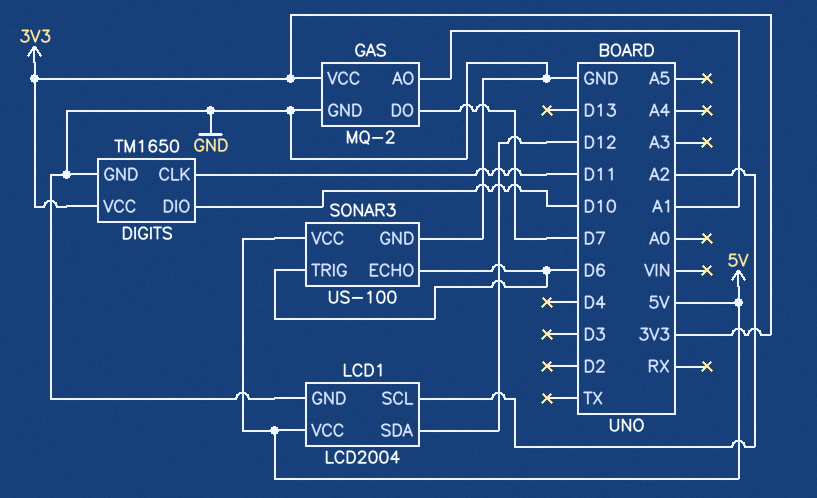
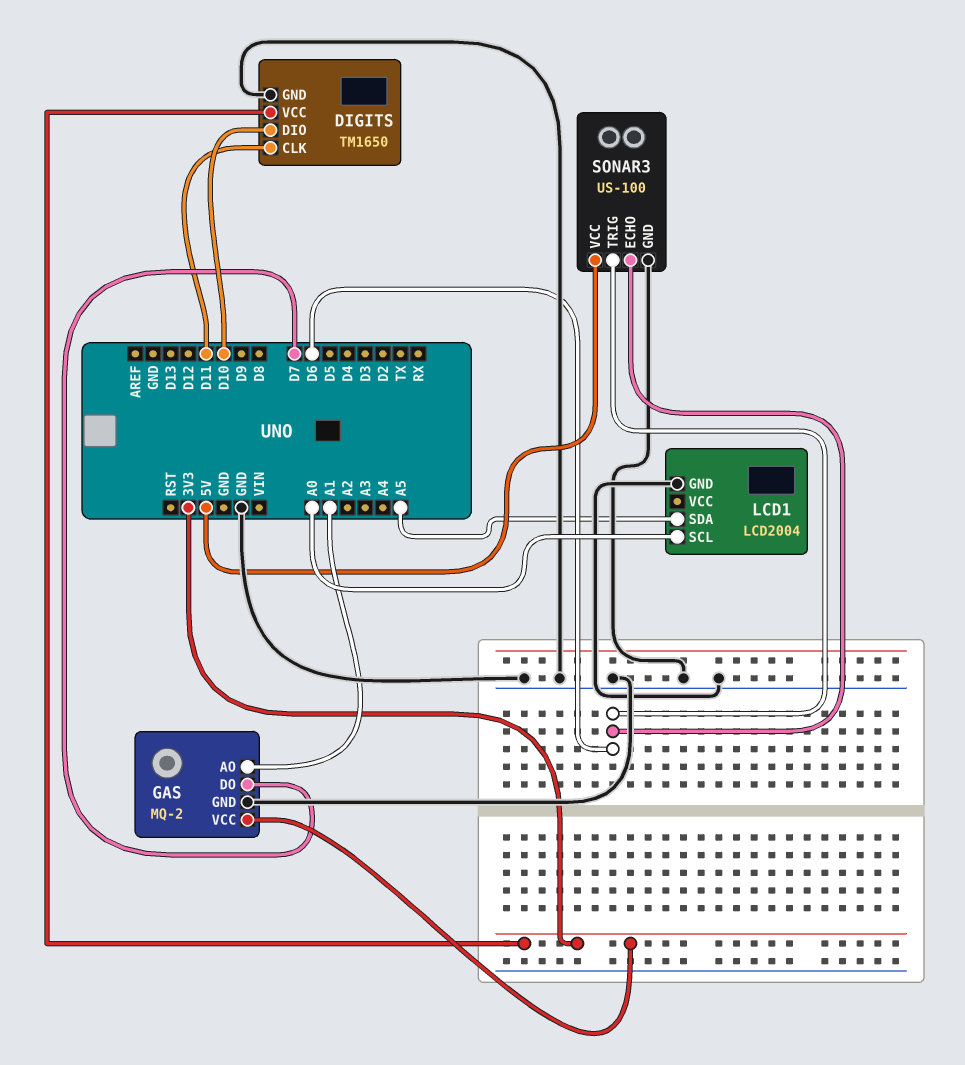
LCD1 pin SCL: A2 -> A0
LCD1 pin SDA: D12 -> A5
LCD1 pin VCC: 5V -> none

